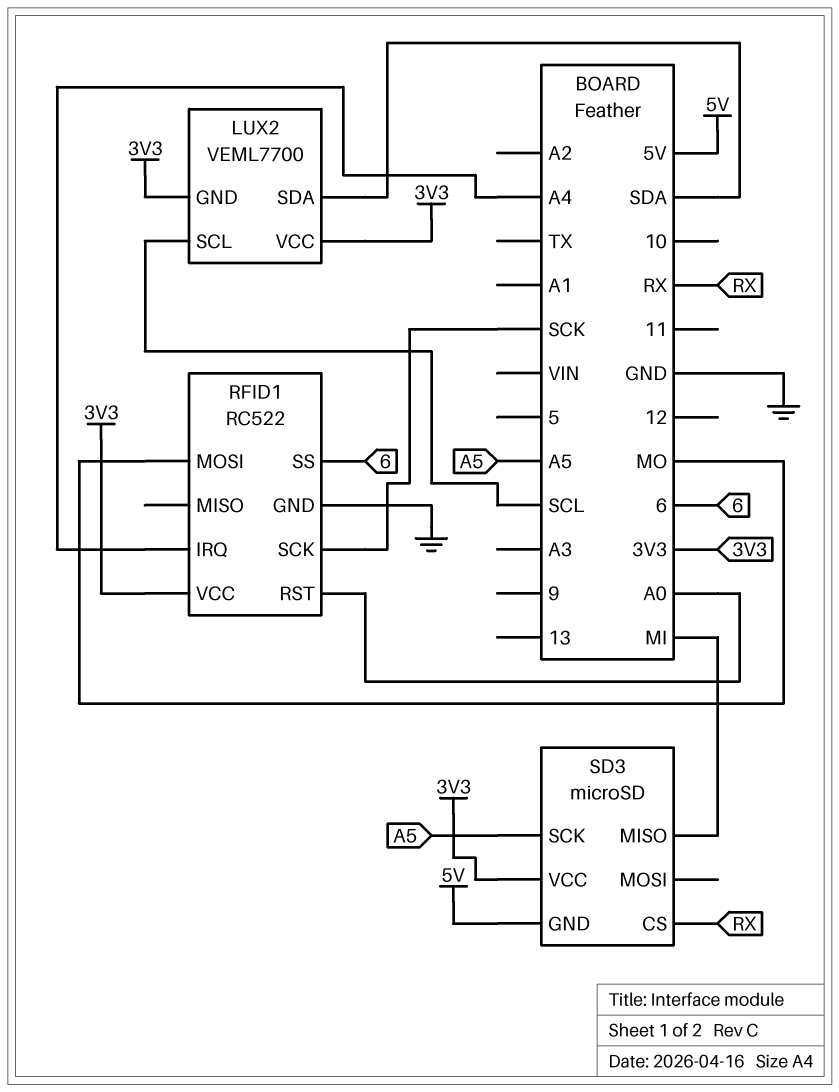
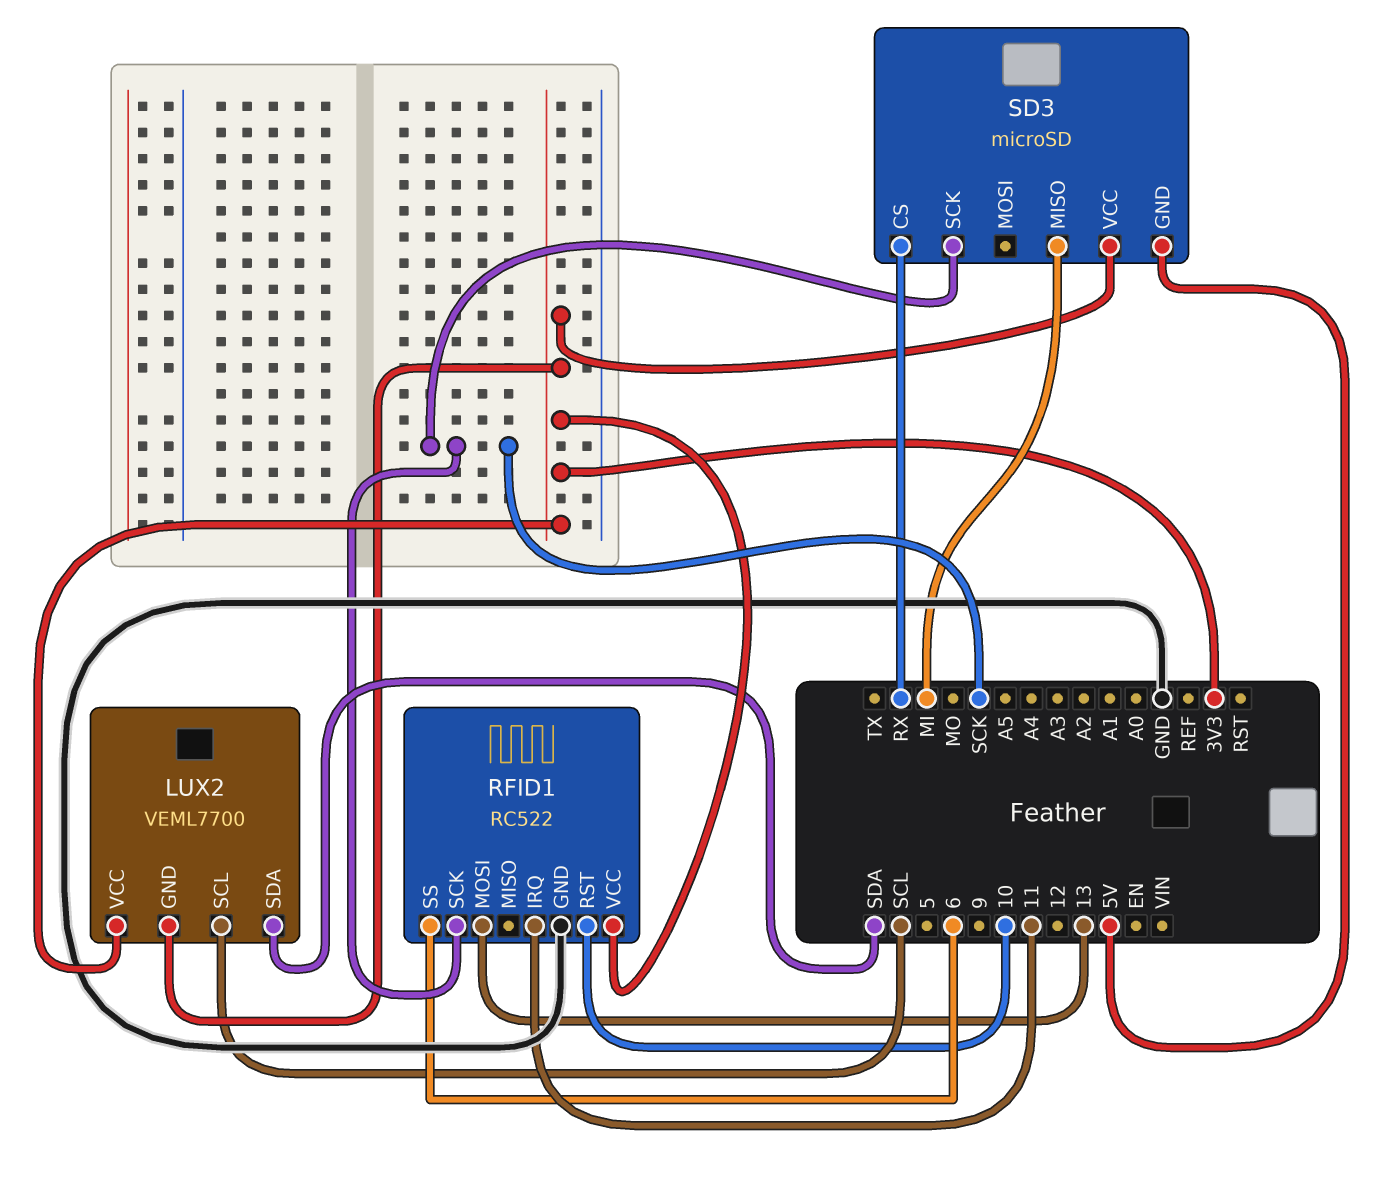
RFID1 pin IRQ: A4 -> 11
RFID1 pin MOSI: MO -> 13
RFID1 pin RST: A0 -> 10
SD3 pin SCK: A5 -> SCK

